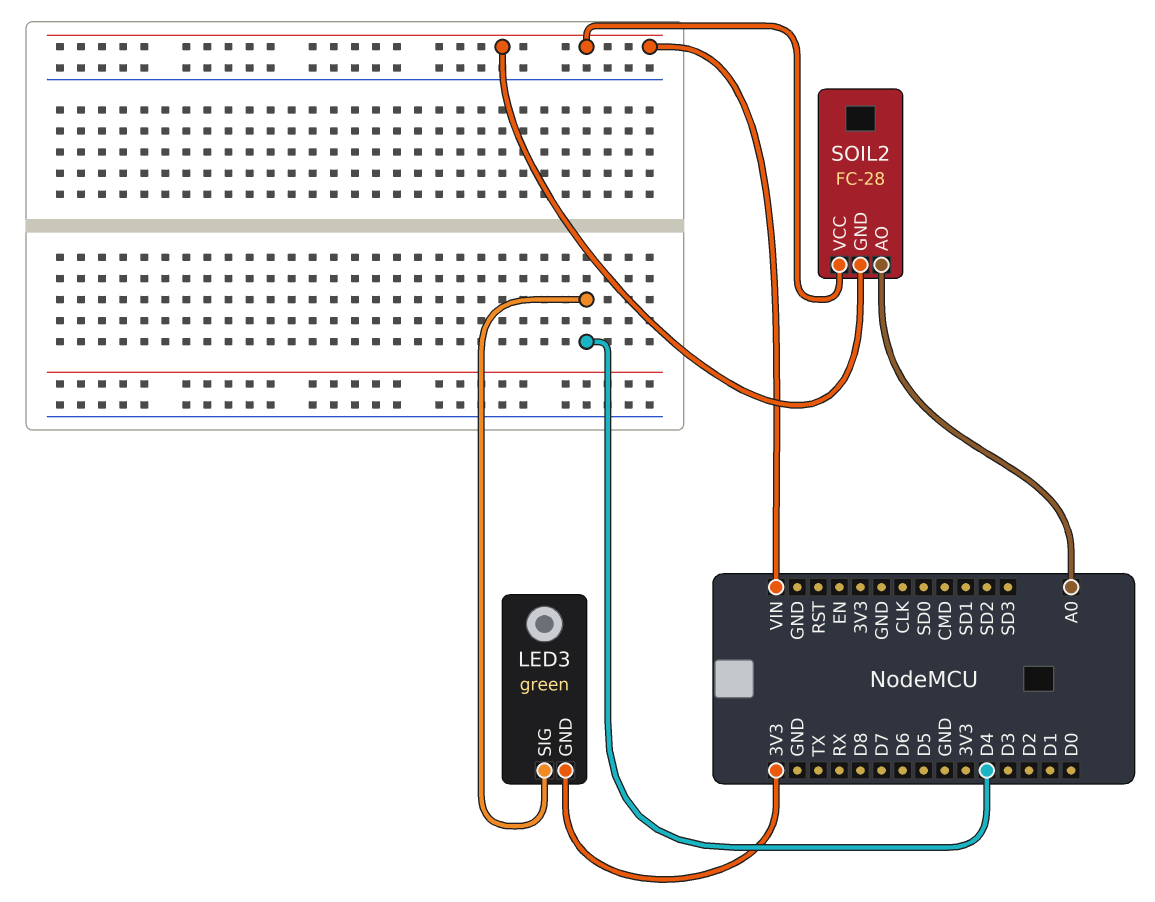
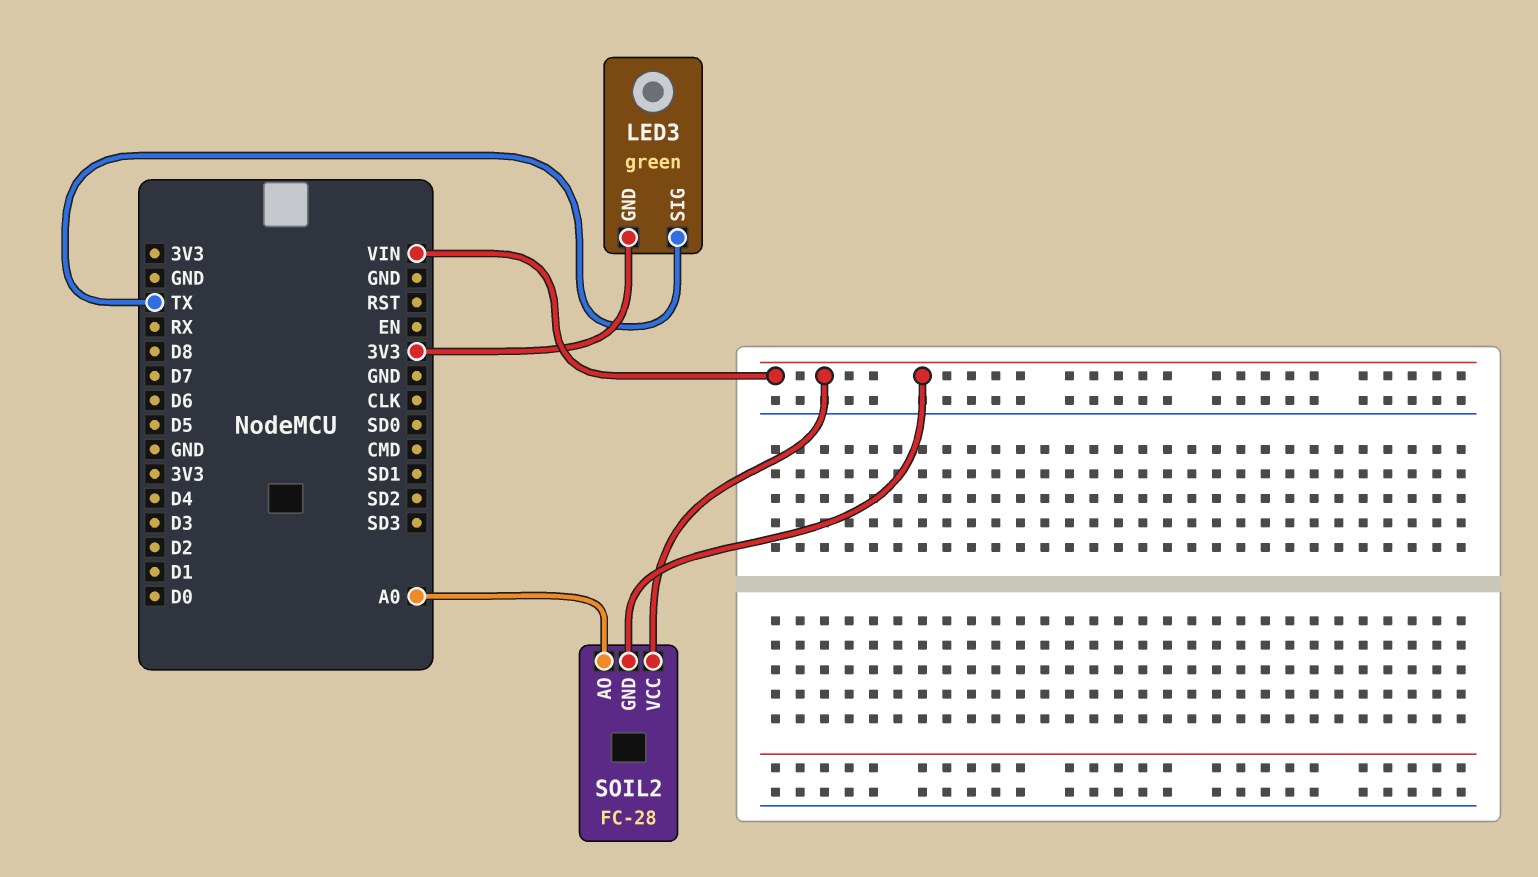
LED3 pin SIG: D4 -> TX

